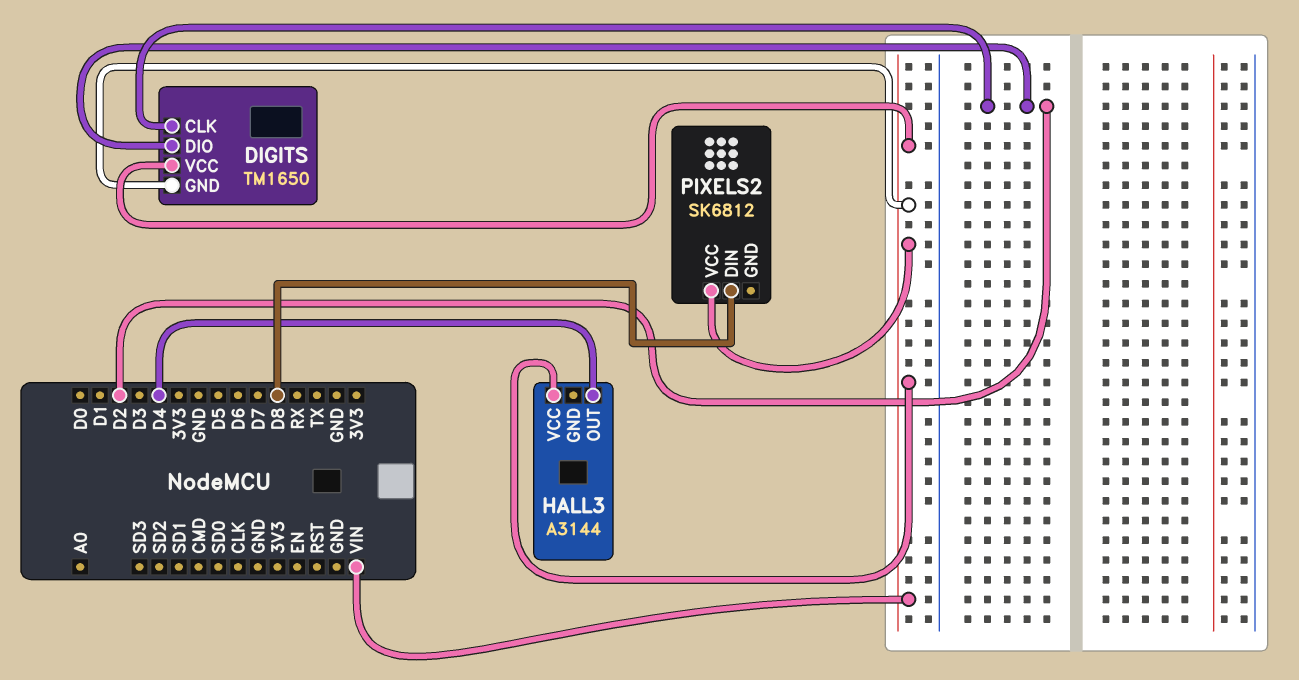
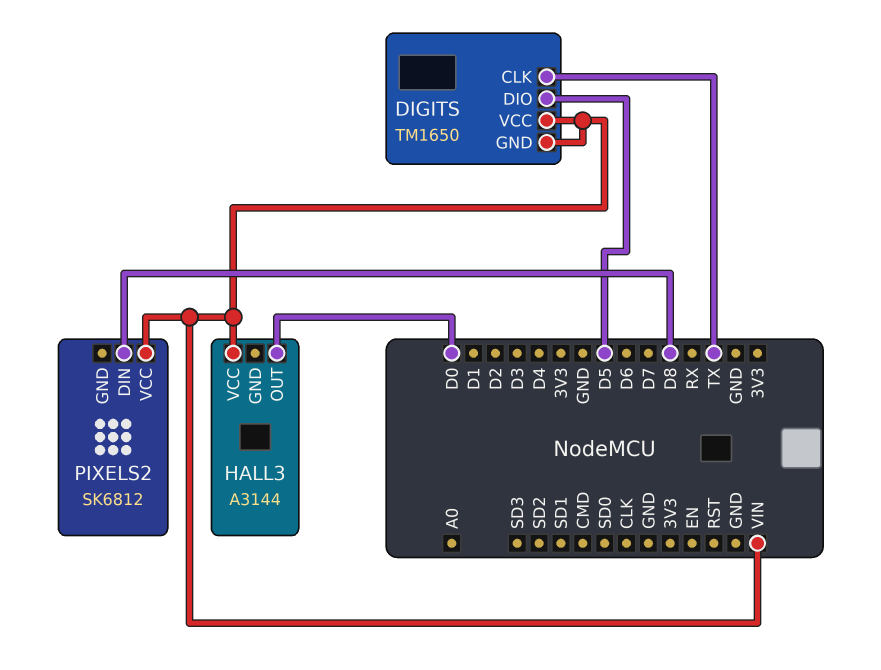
DIGITS pin CLK: D2 -> TX
DIGITS pin DIO: D2 -> D5
HALL3 pin OUT: D4 -> D0

